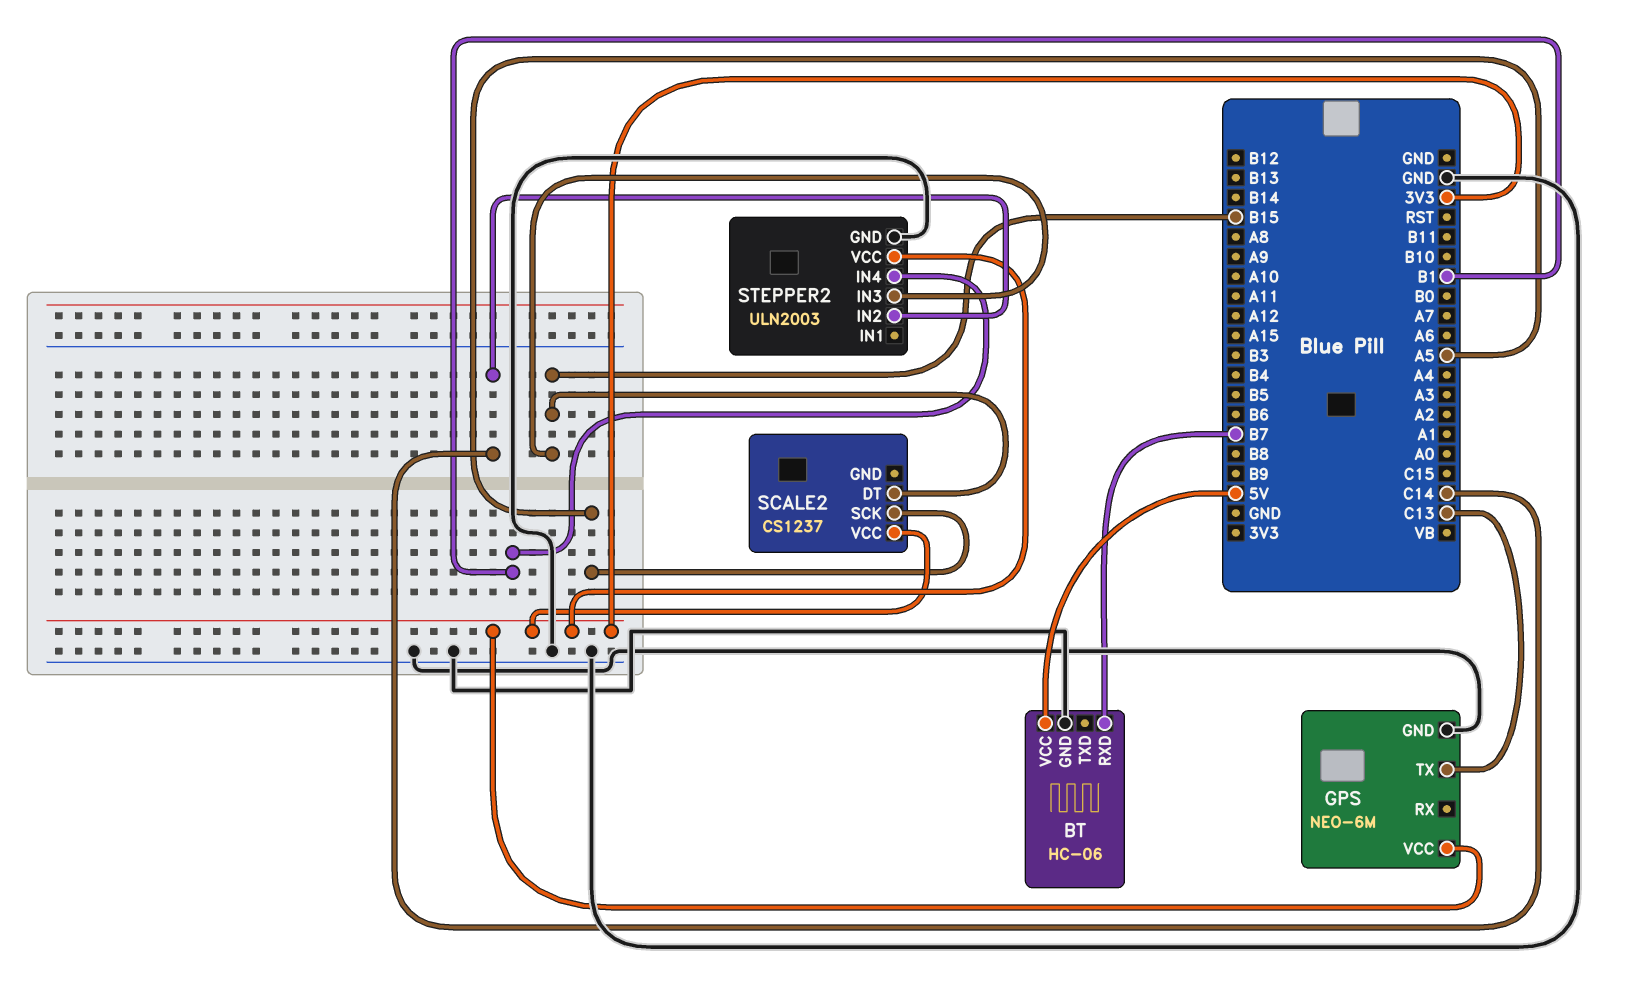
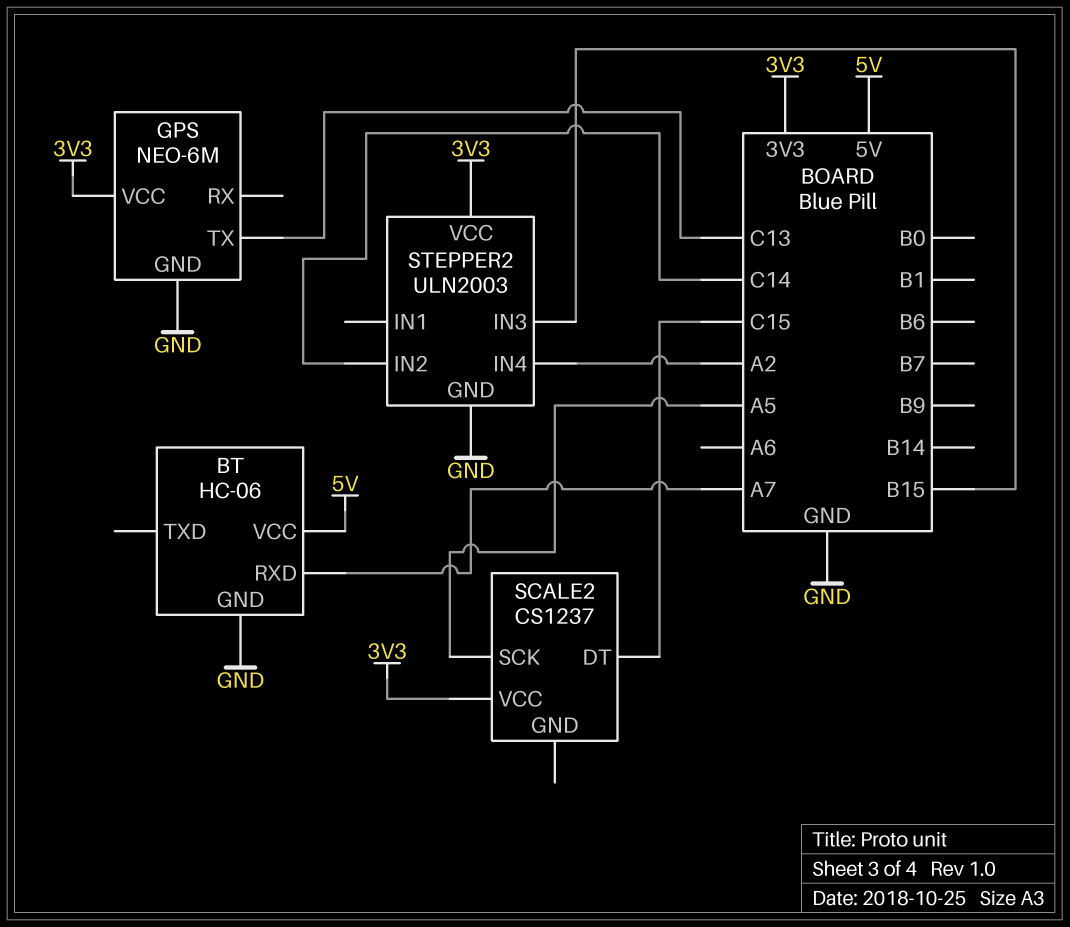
BT pin RXD: B7 -> A7
SCALE2 pin DT: B15 -> C15
STEPPER2 pin IN4: B1 -> A2

